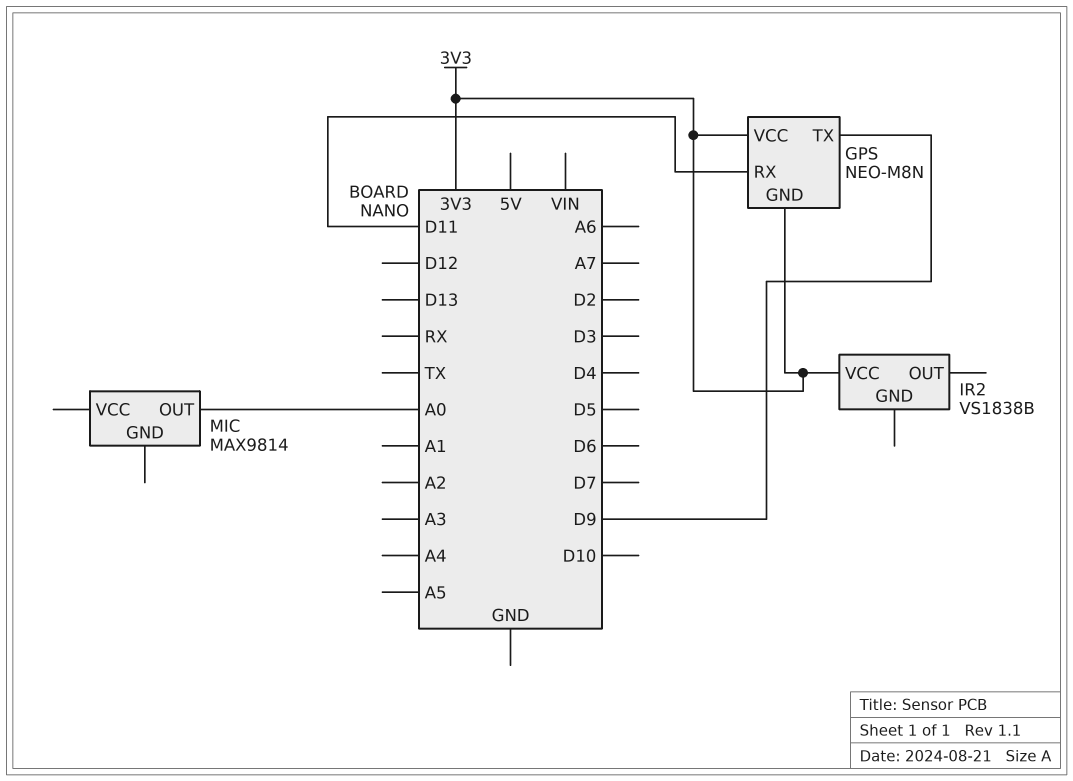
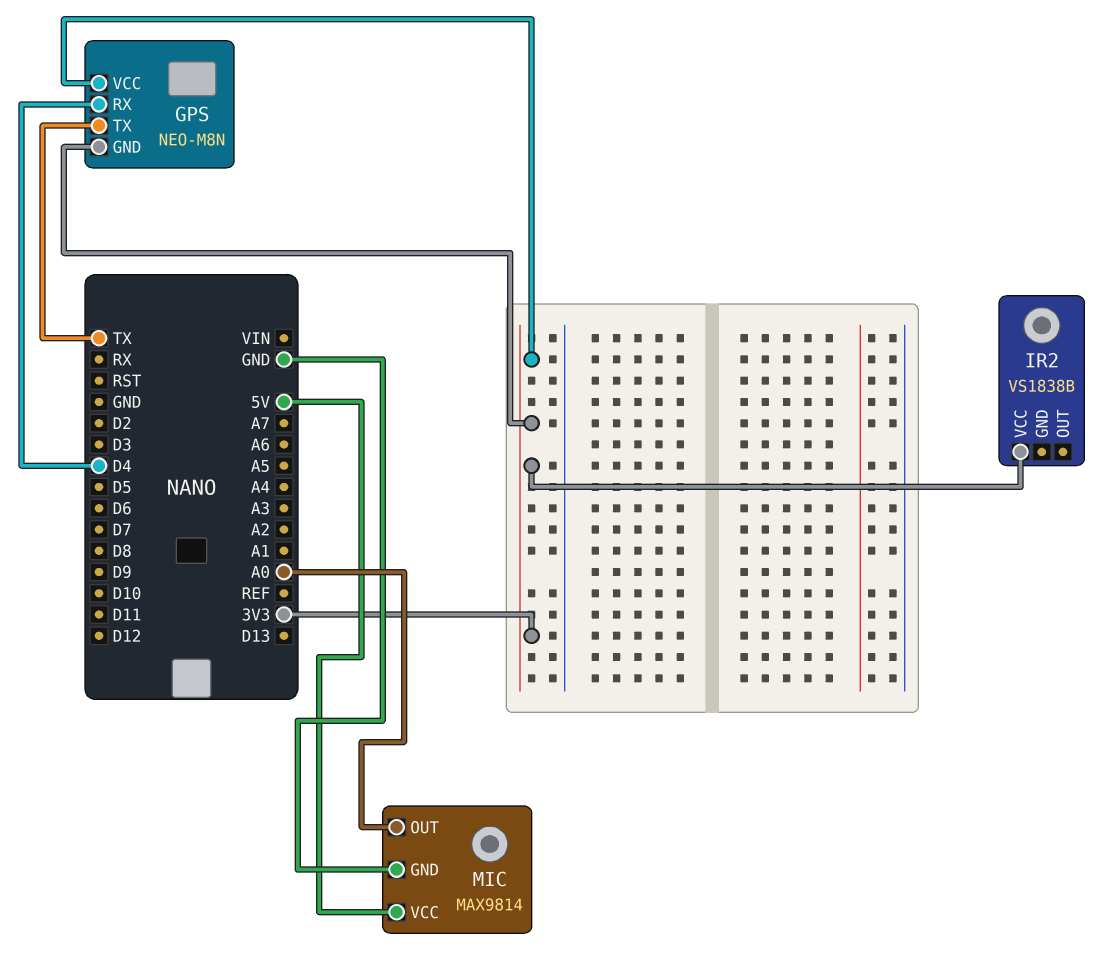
GPS pin RX: D11 -> D4
GPS pin TX: D9 -> TX
MIC pin GND: none -> GND
MIC pin VCC: none -> 5V

